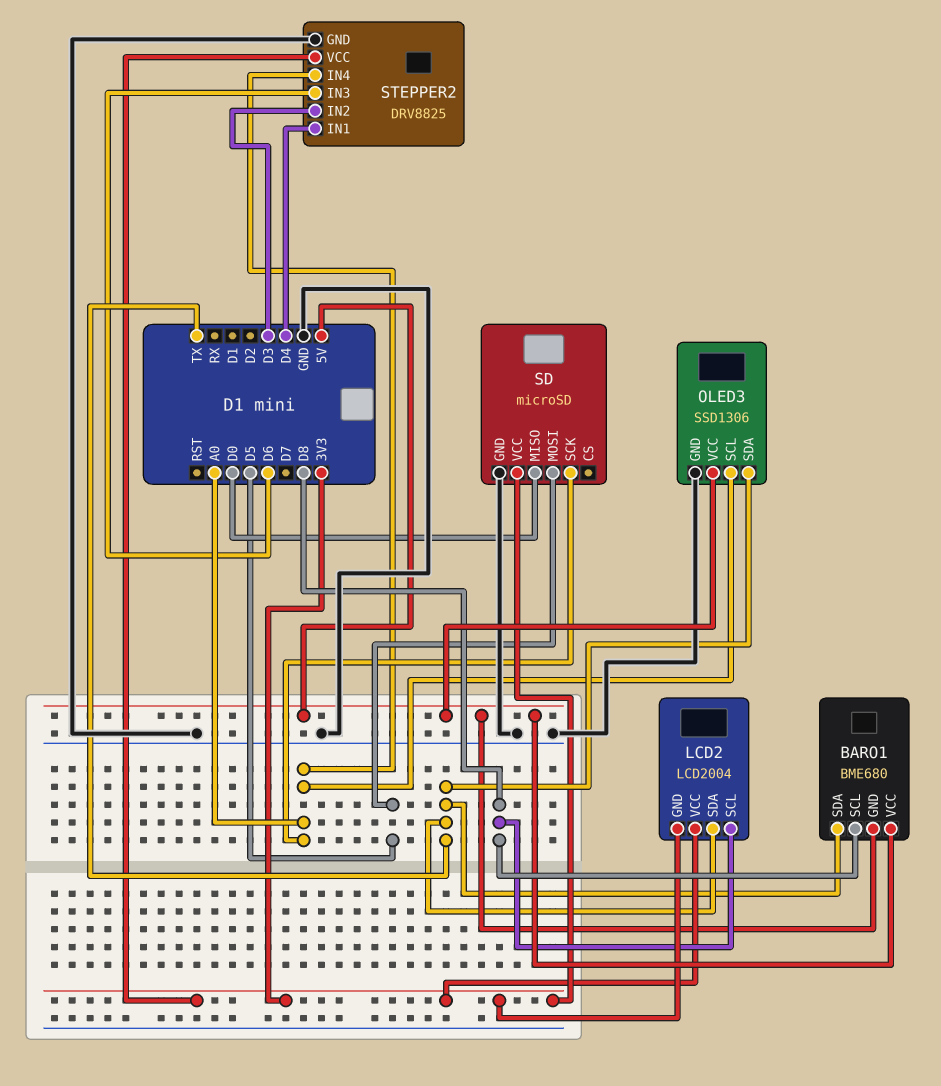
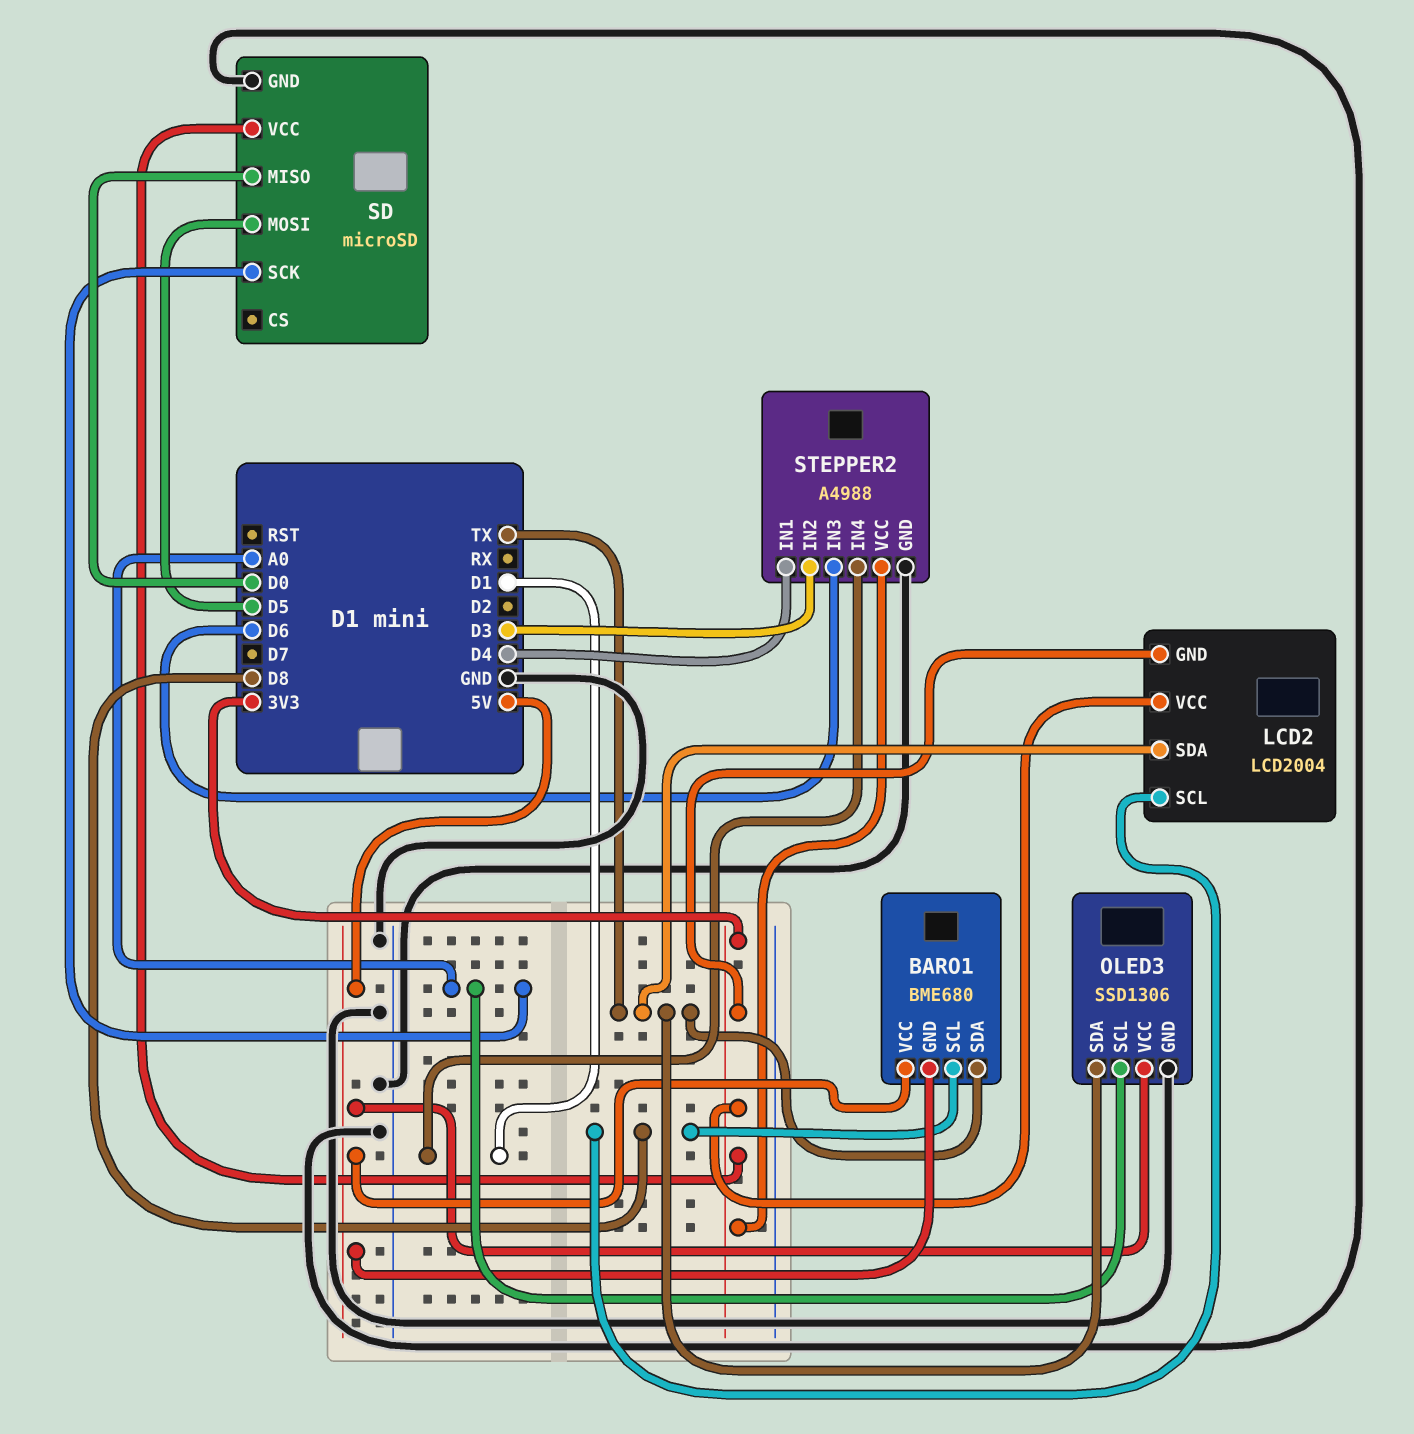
STEPPER2: DRV8825 -> A4988
STEPPER2 pin IN4: A0 -> D1

